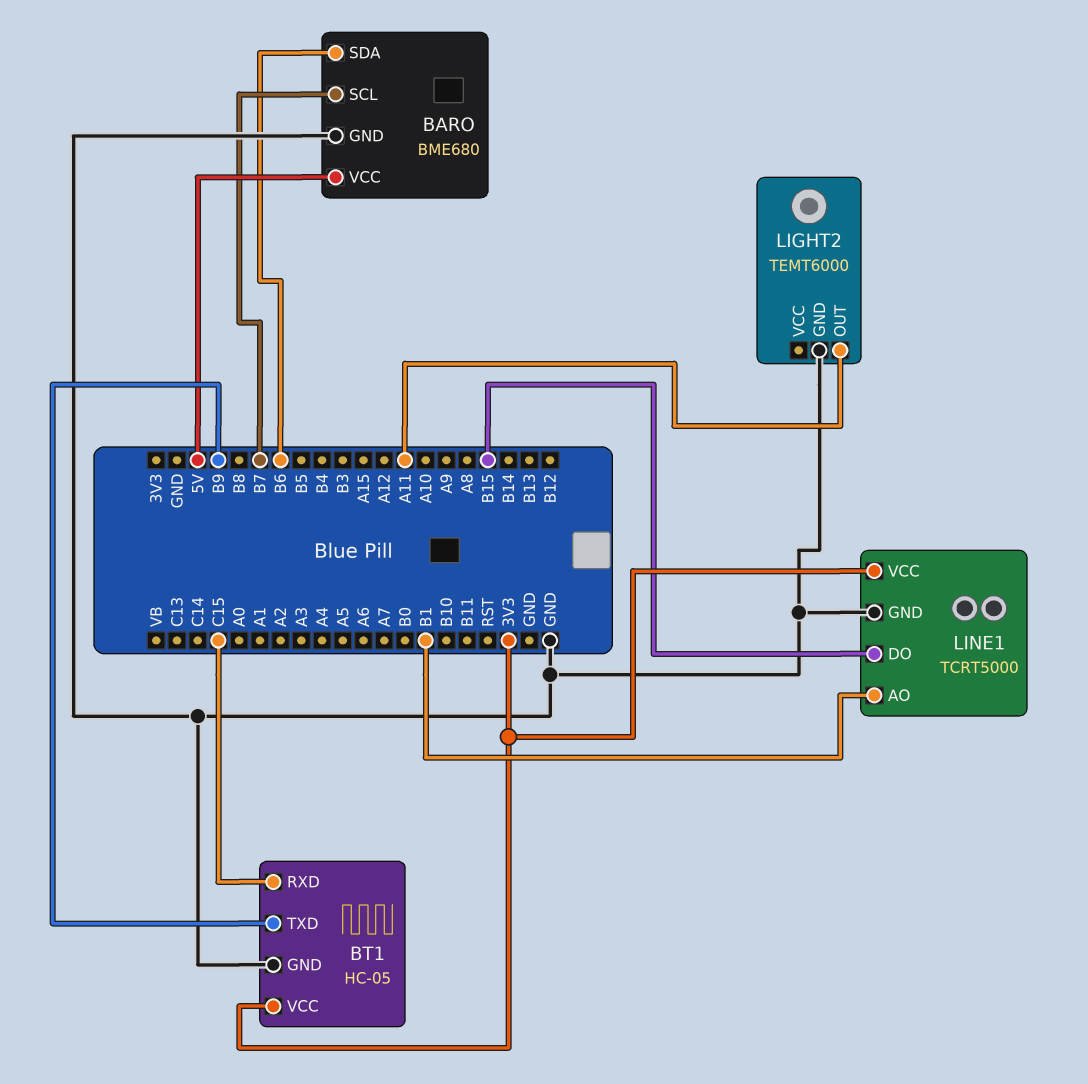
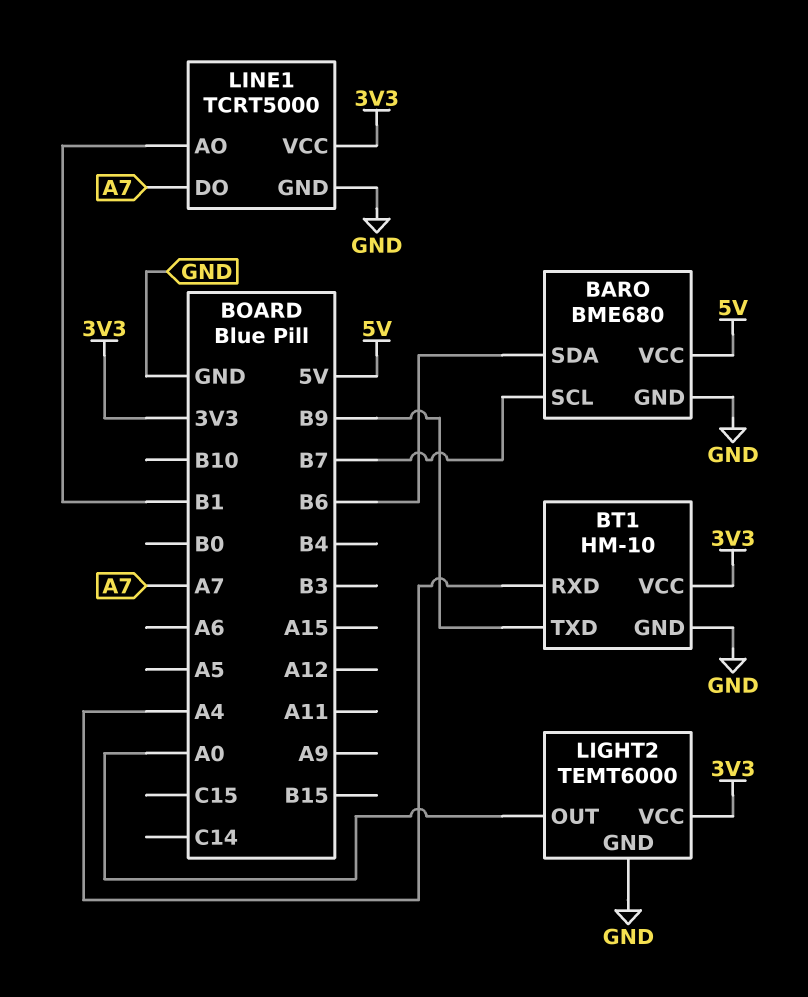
BT1: HC-05 -> HM-10
BT1 pin RXD: C15 -> A4
LIGHT2 pin OUT: A11 -> A0
LIGHT2 pin VCC: none -> 3V3
LINE1 pin DO: B15 -> A7

